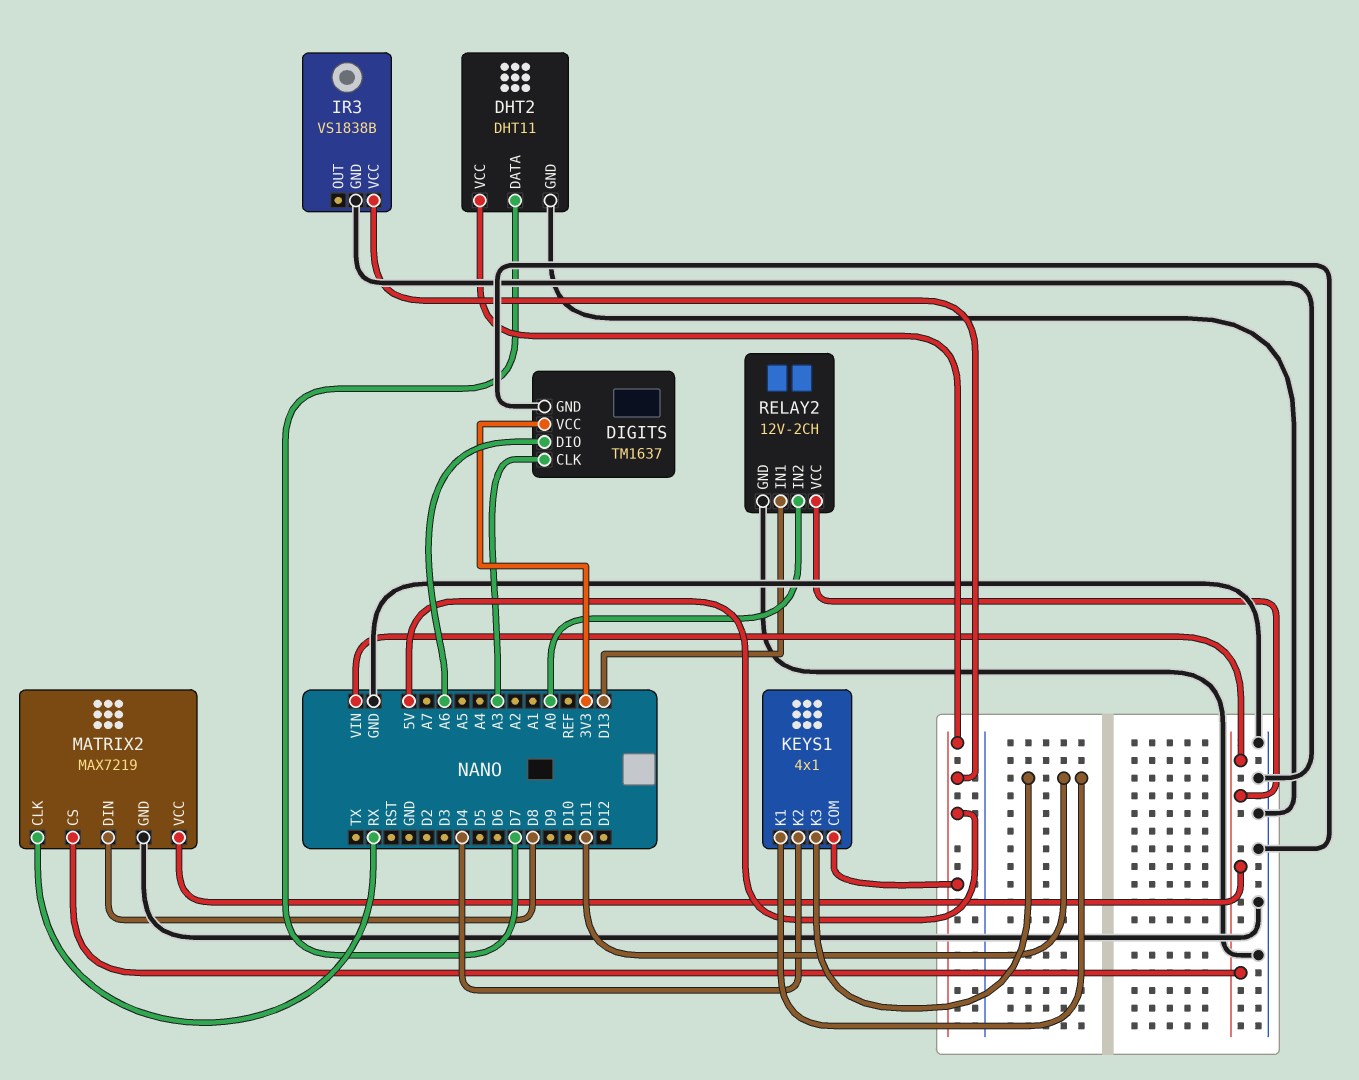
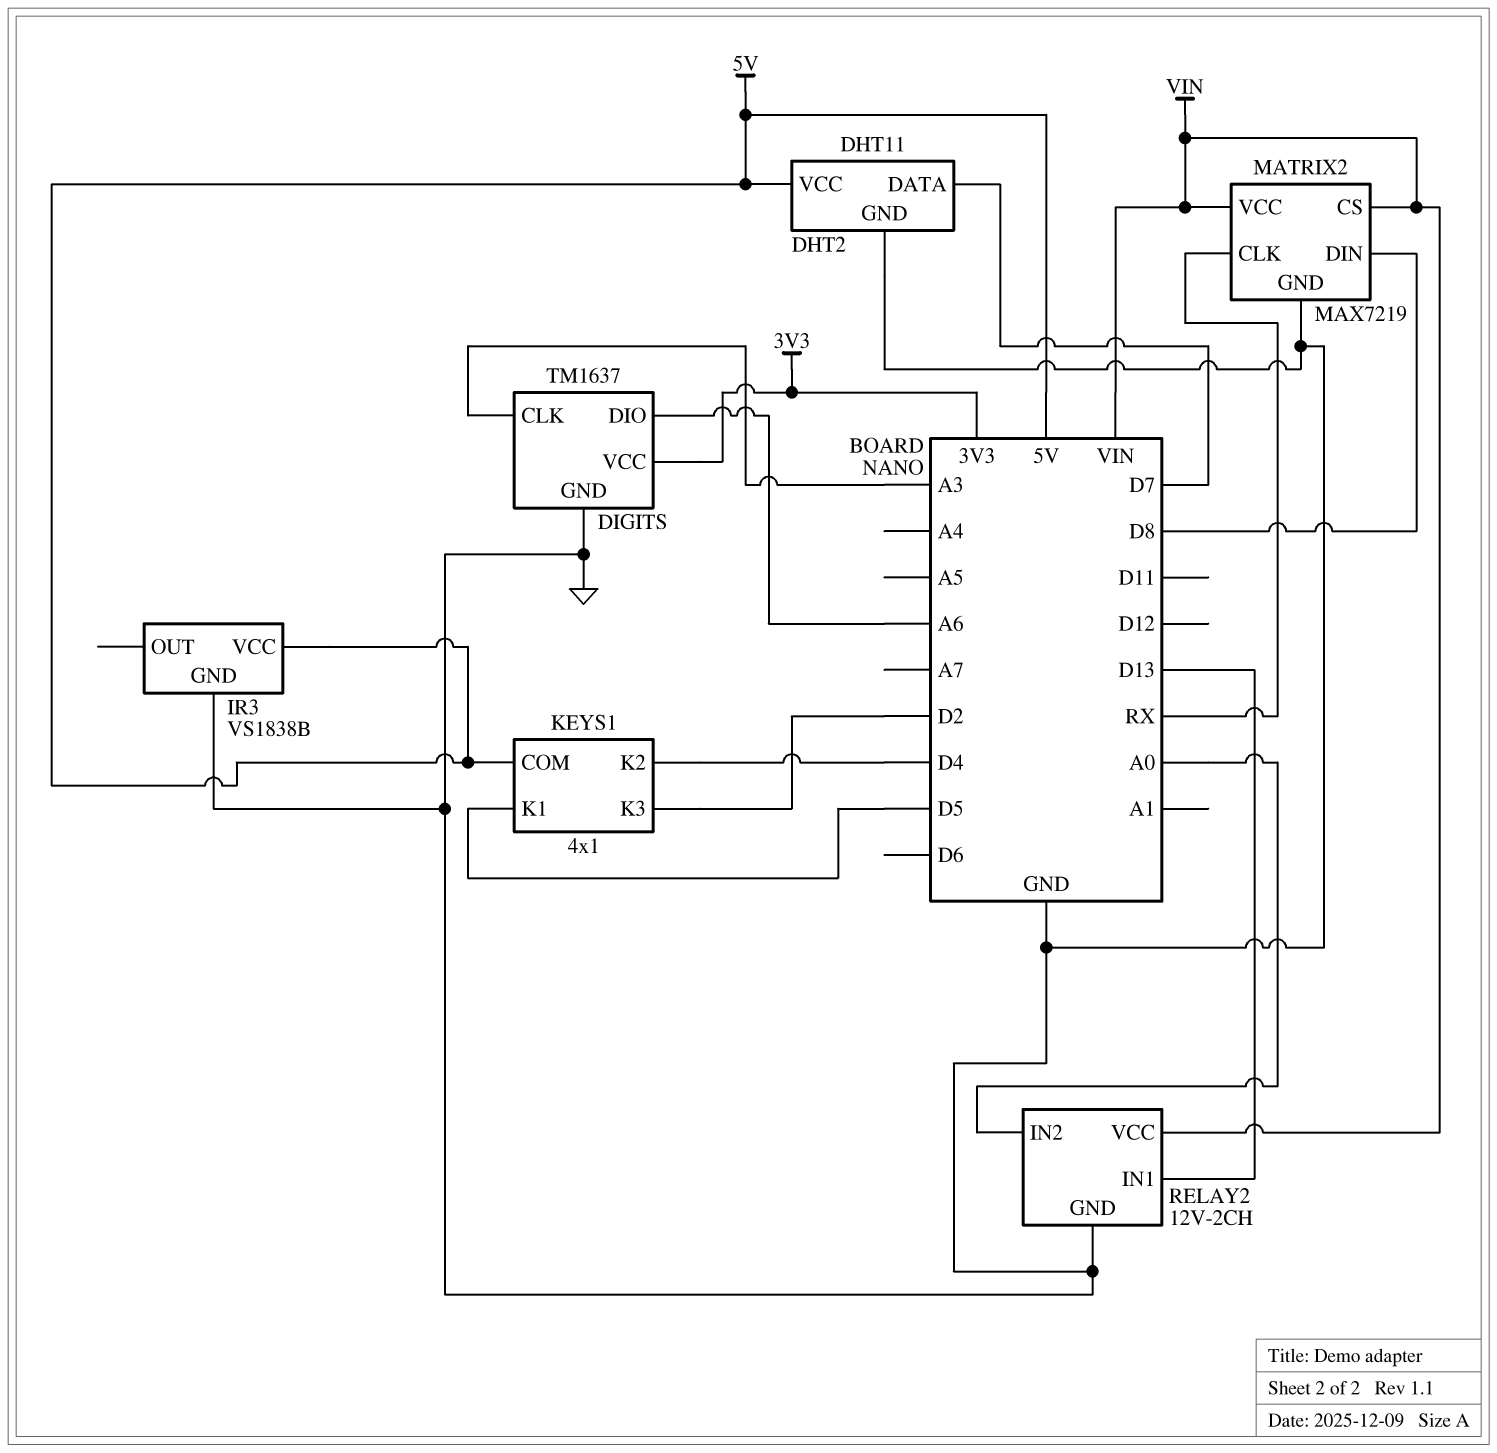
KEYS1 pin K1: D11 -> D5
KEYS1 pin K3: D11 -> D2

